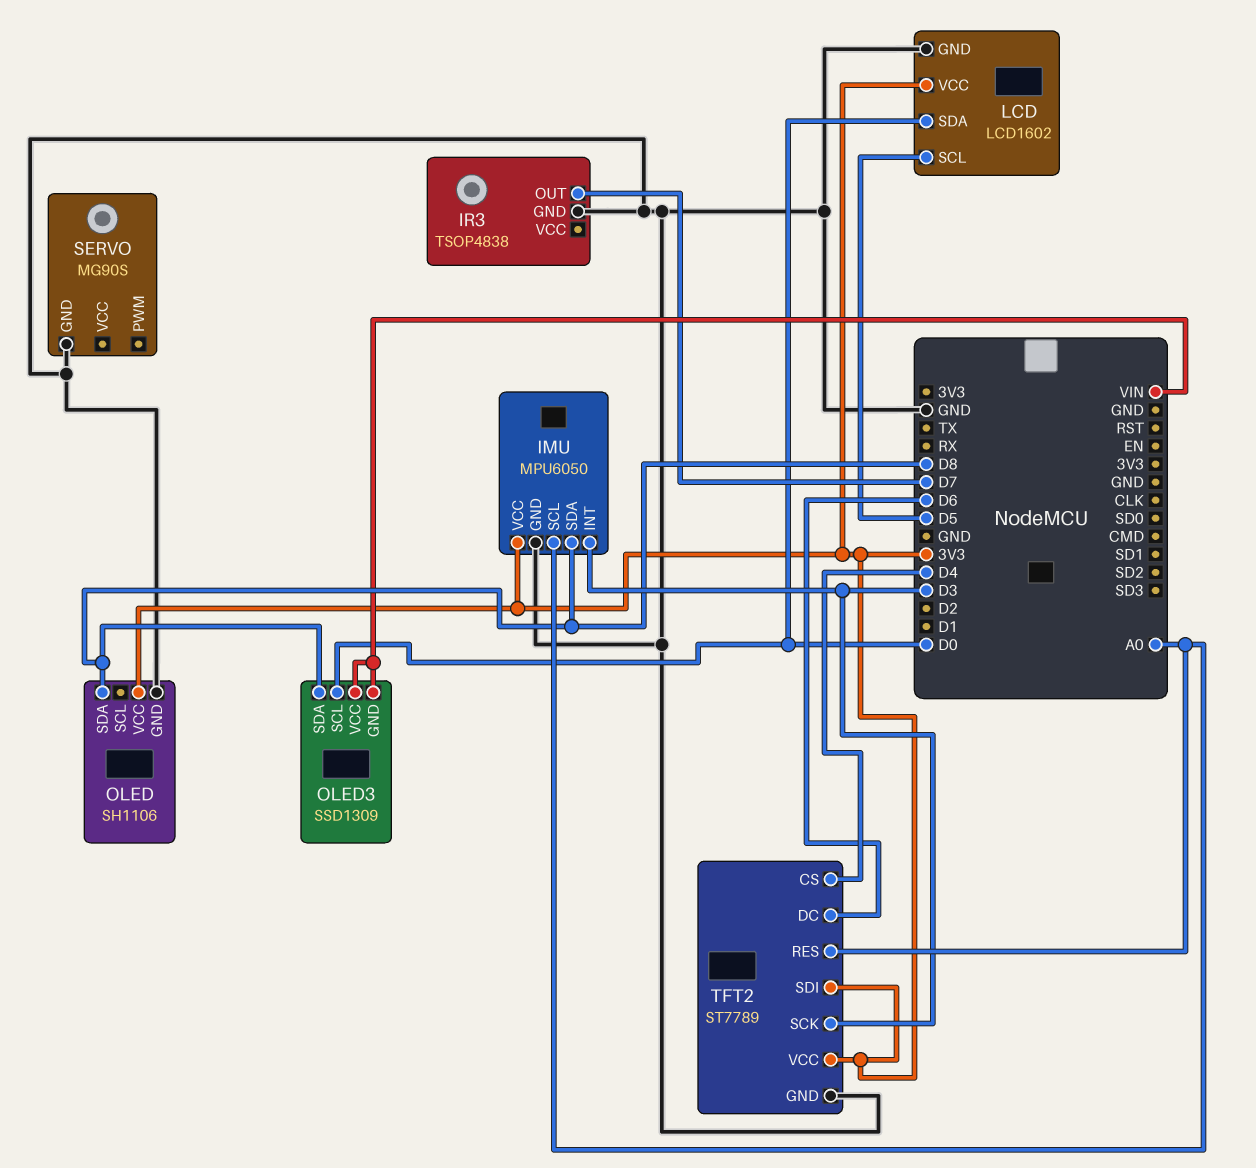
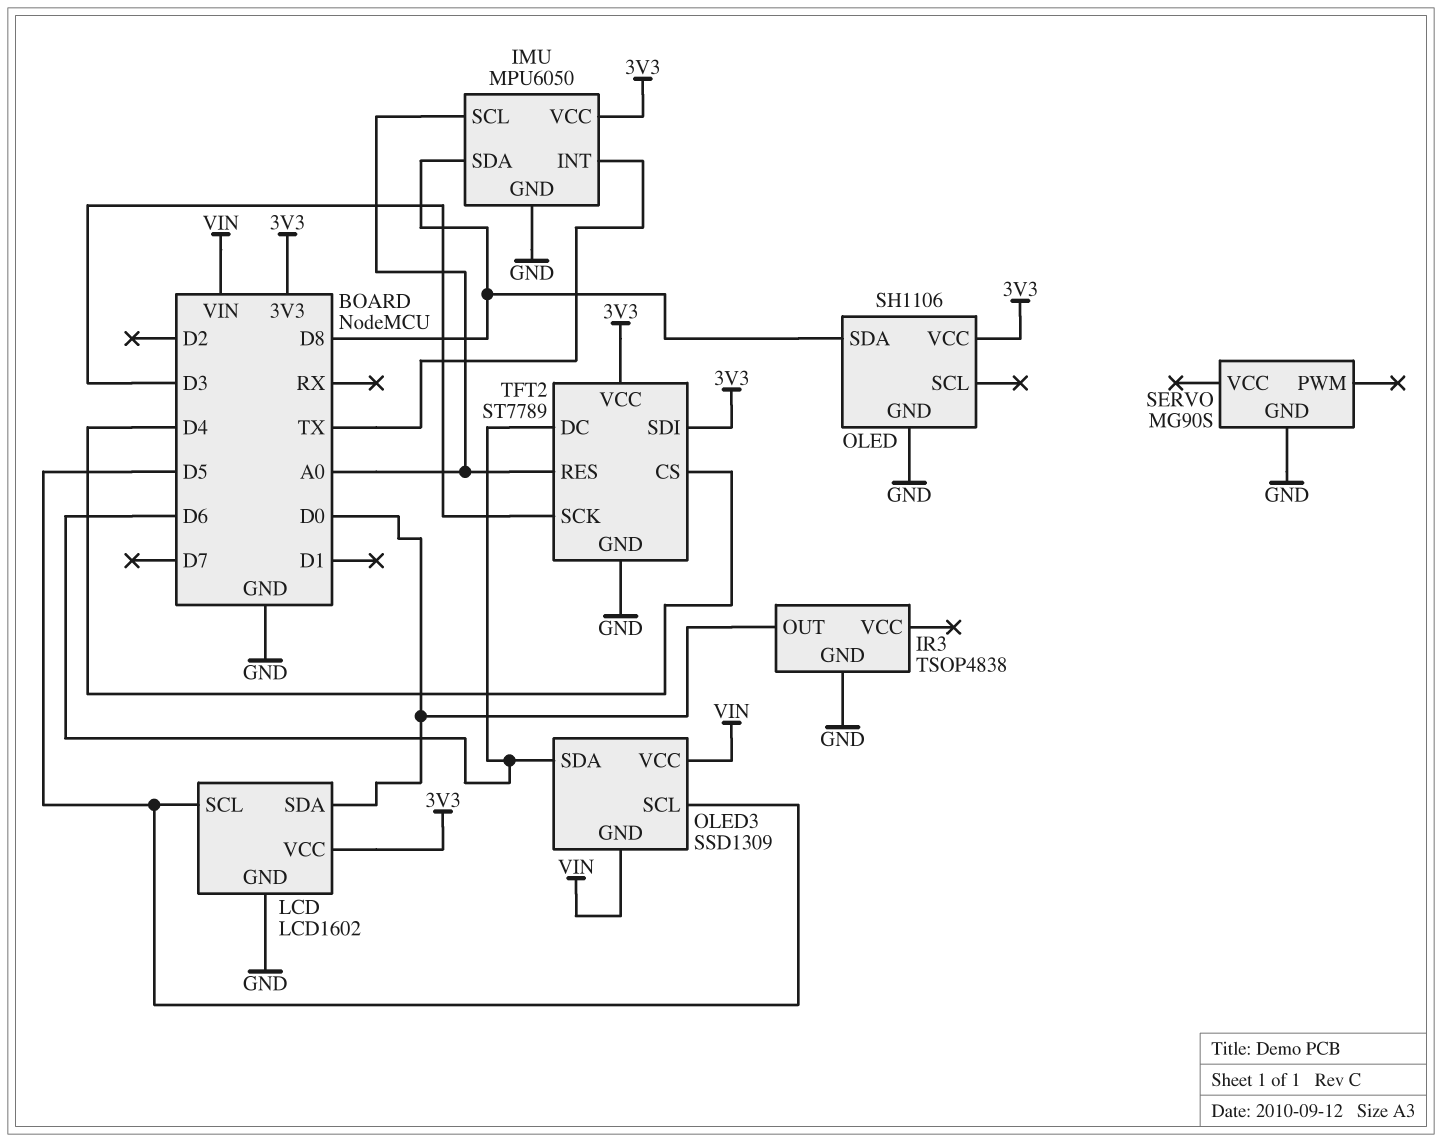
IMU pin INT: D3 -> TX
IR3 pin OUT: D7 -> D0
OLED3 pin SCL: D0 -> D5
OLED3 pin SDA: D8 -> D6

